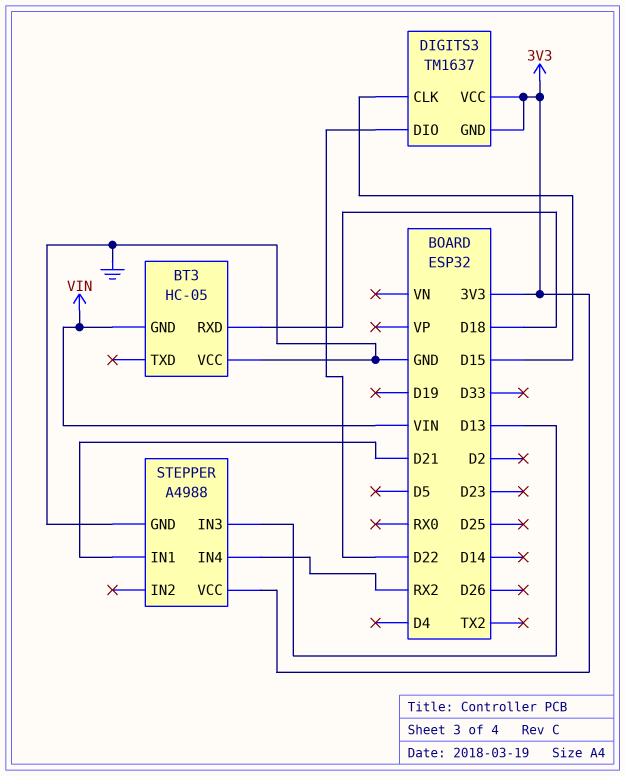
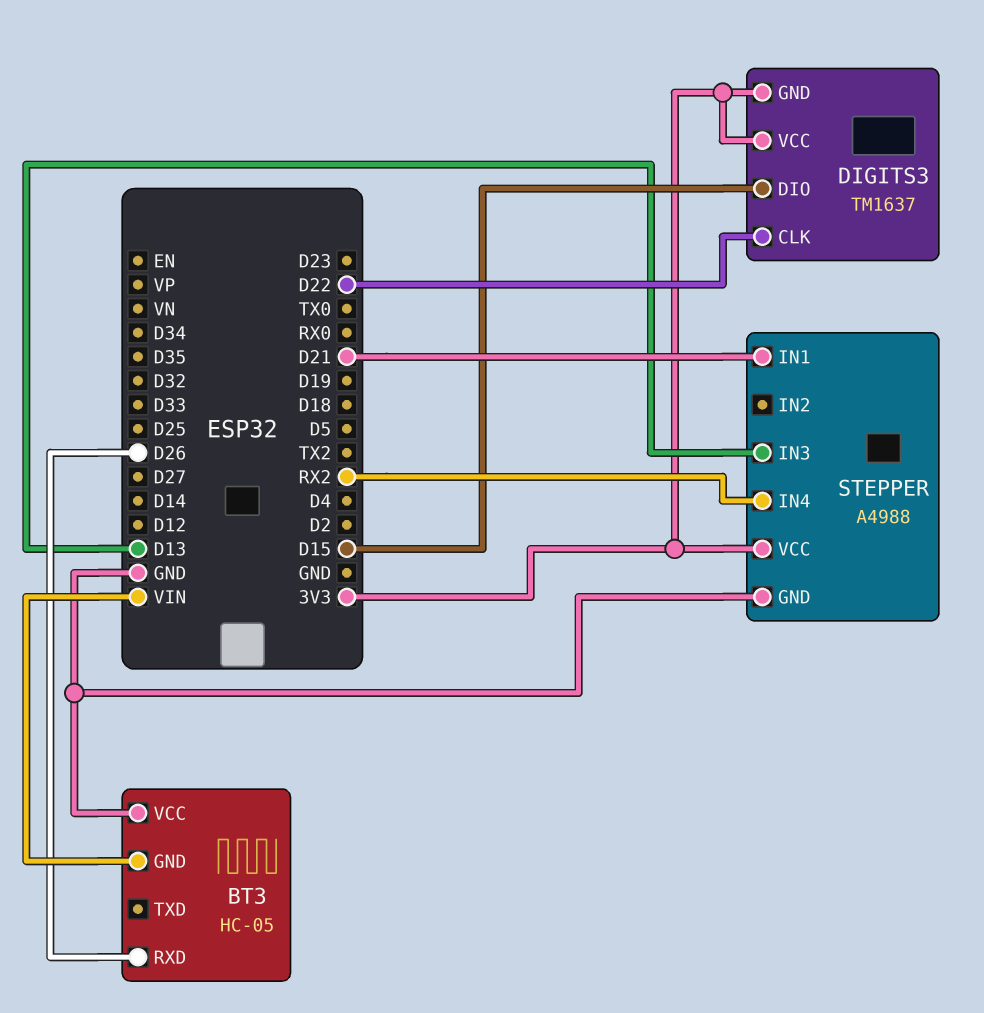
BT3 pin RXD: D18 -> D26
DIGITS3 pin CLK: D15 -> D22
DIGITS3 pin DIO: D22 -> D15

